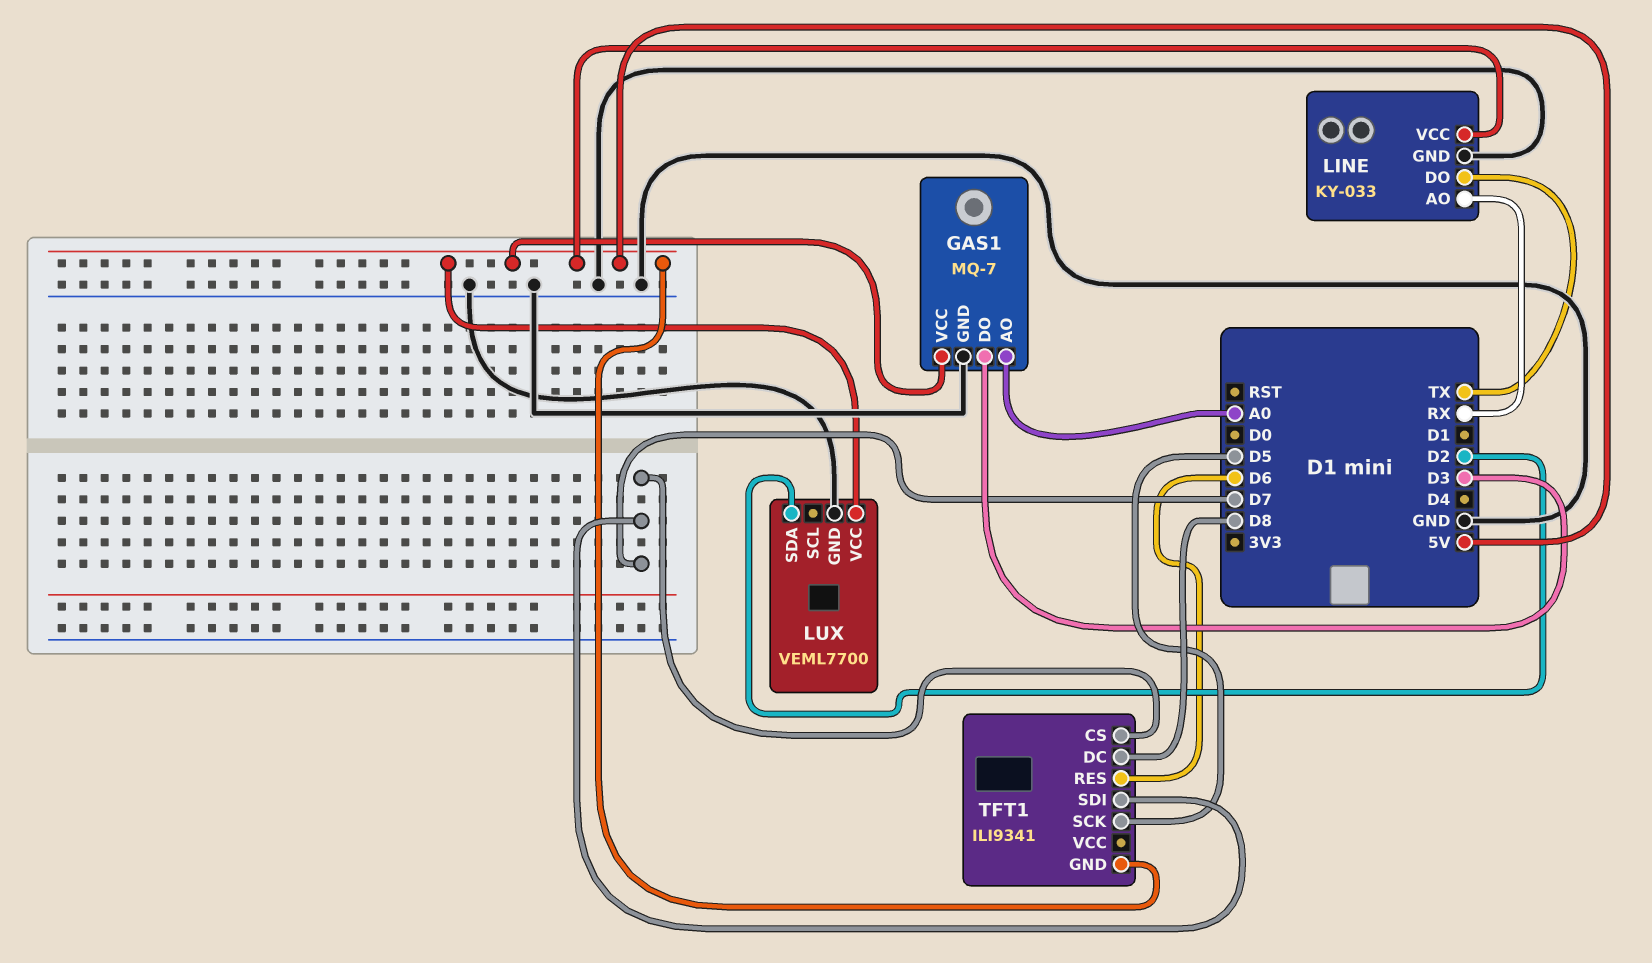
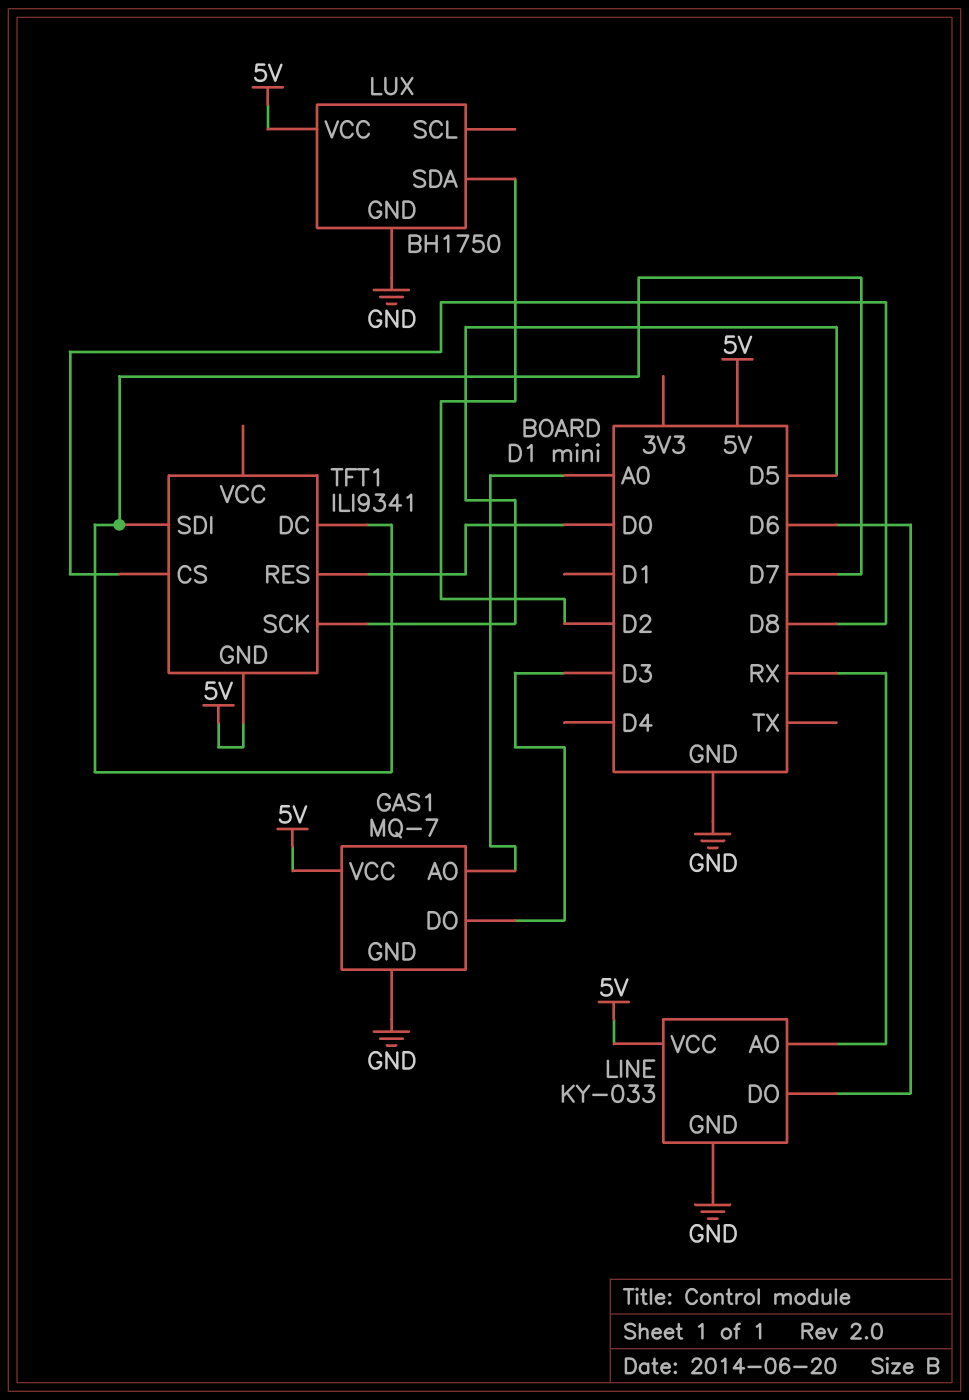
LINE pin DO: TX -> D6
LUX: VEML7700 -> BH1750
TFT1 pin CS: D7 -> D8
TFT1 pin DC: D8 -> D7
TFT1 pin RES: D6 -> D0

